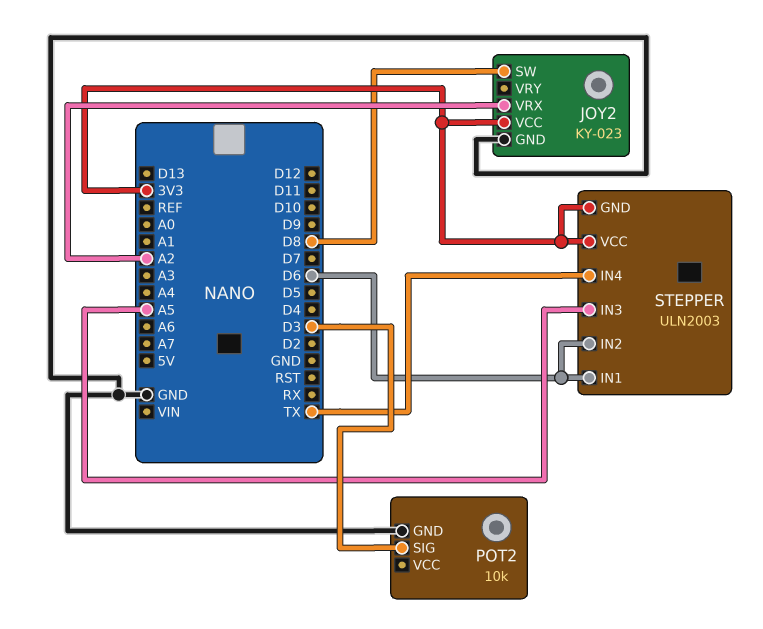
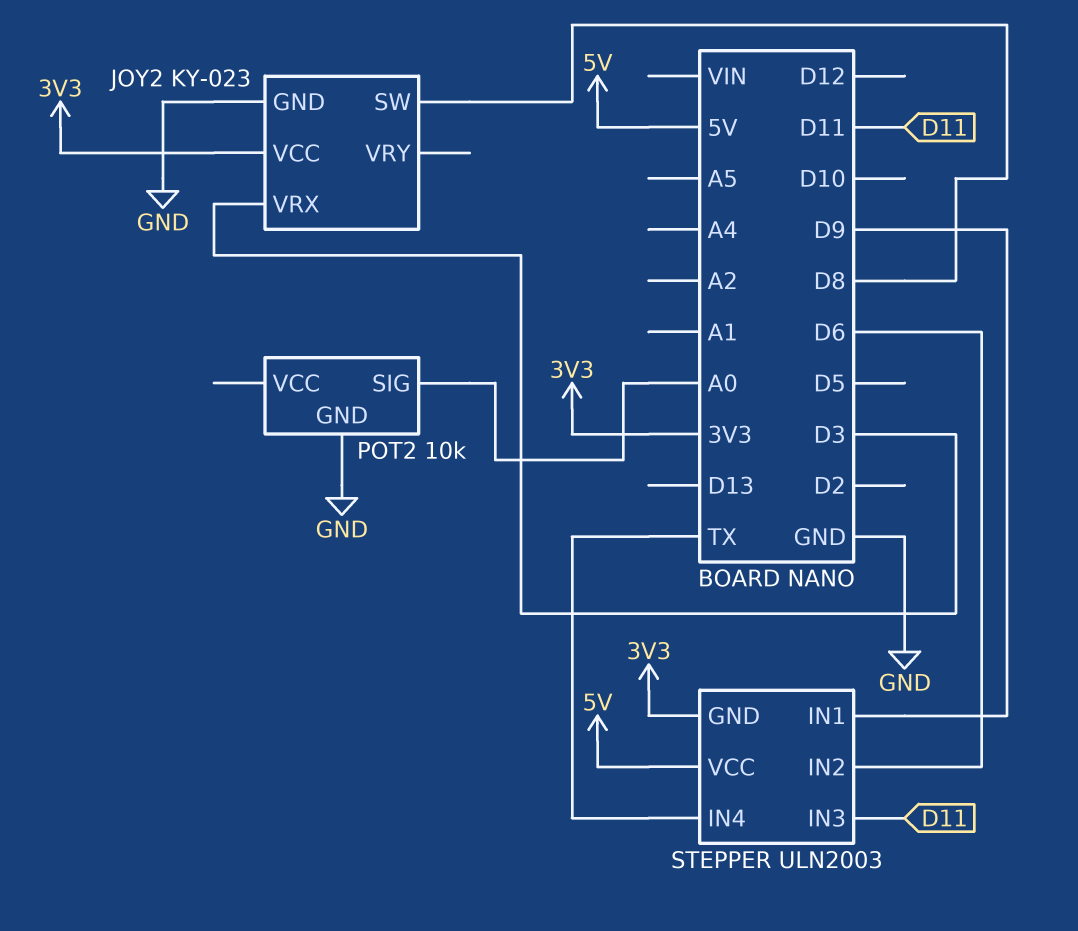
JOY2 pin VRX: A2 -> D3
POT2 pin SIG: D3 -> A0
STEPPER pin IN1: D6 -> D9
STEPPER pin IN3: A5 -> D11
STEPPER pin VCC: 3V3 -> 5V

